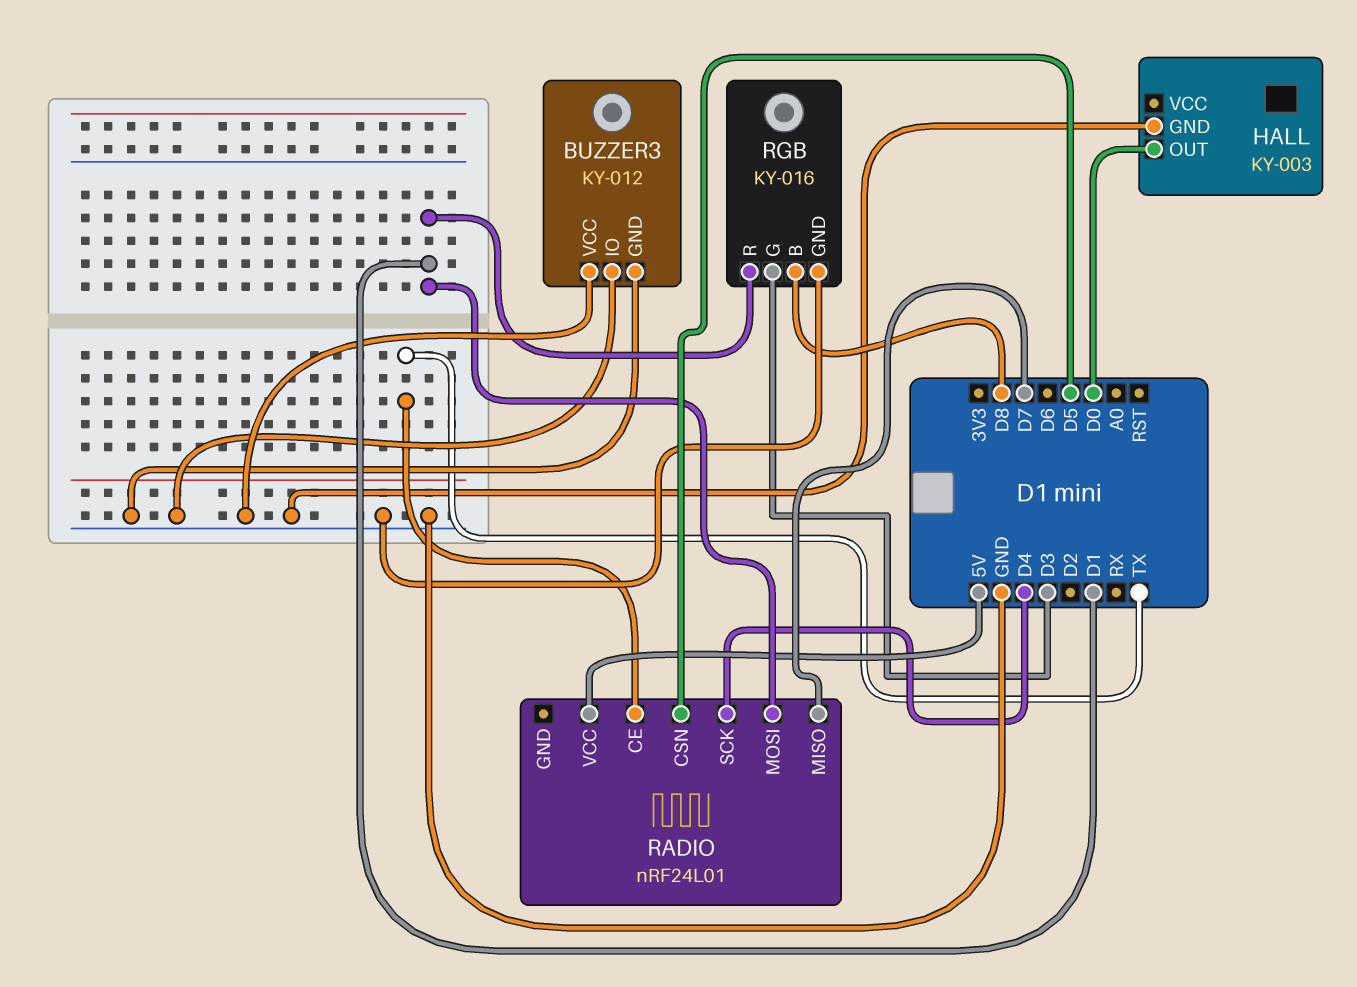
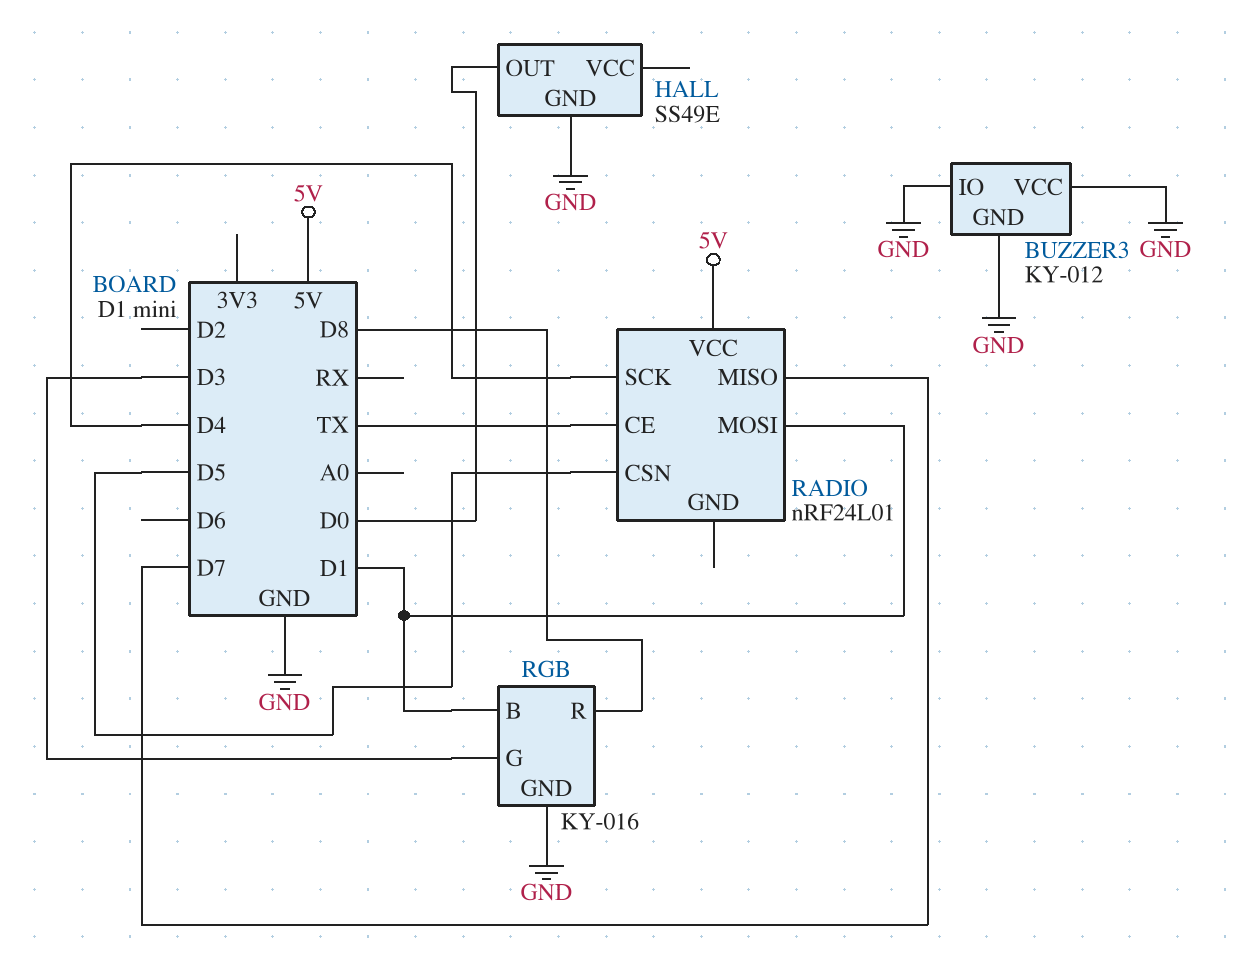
HALL: KY-003 -> SS49E
RGB pin B: D8 -> D1
RGB pin R: D1 -> D8

